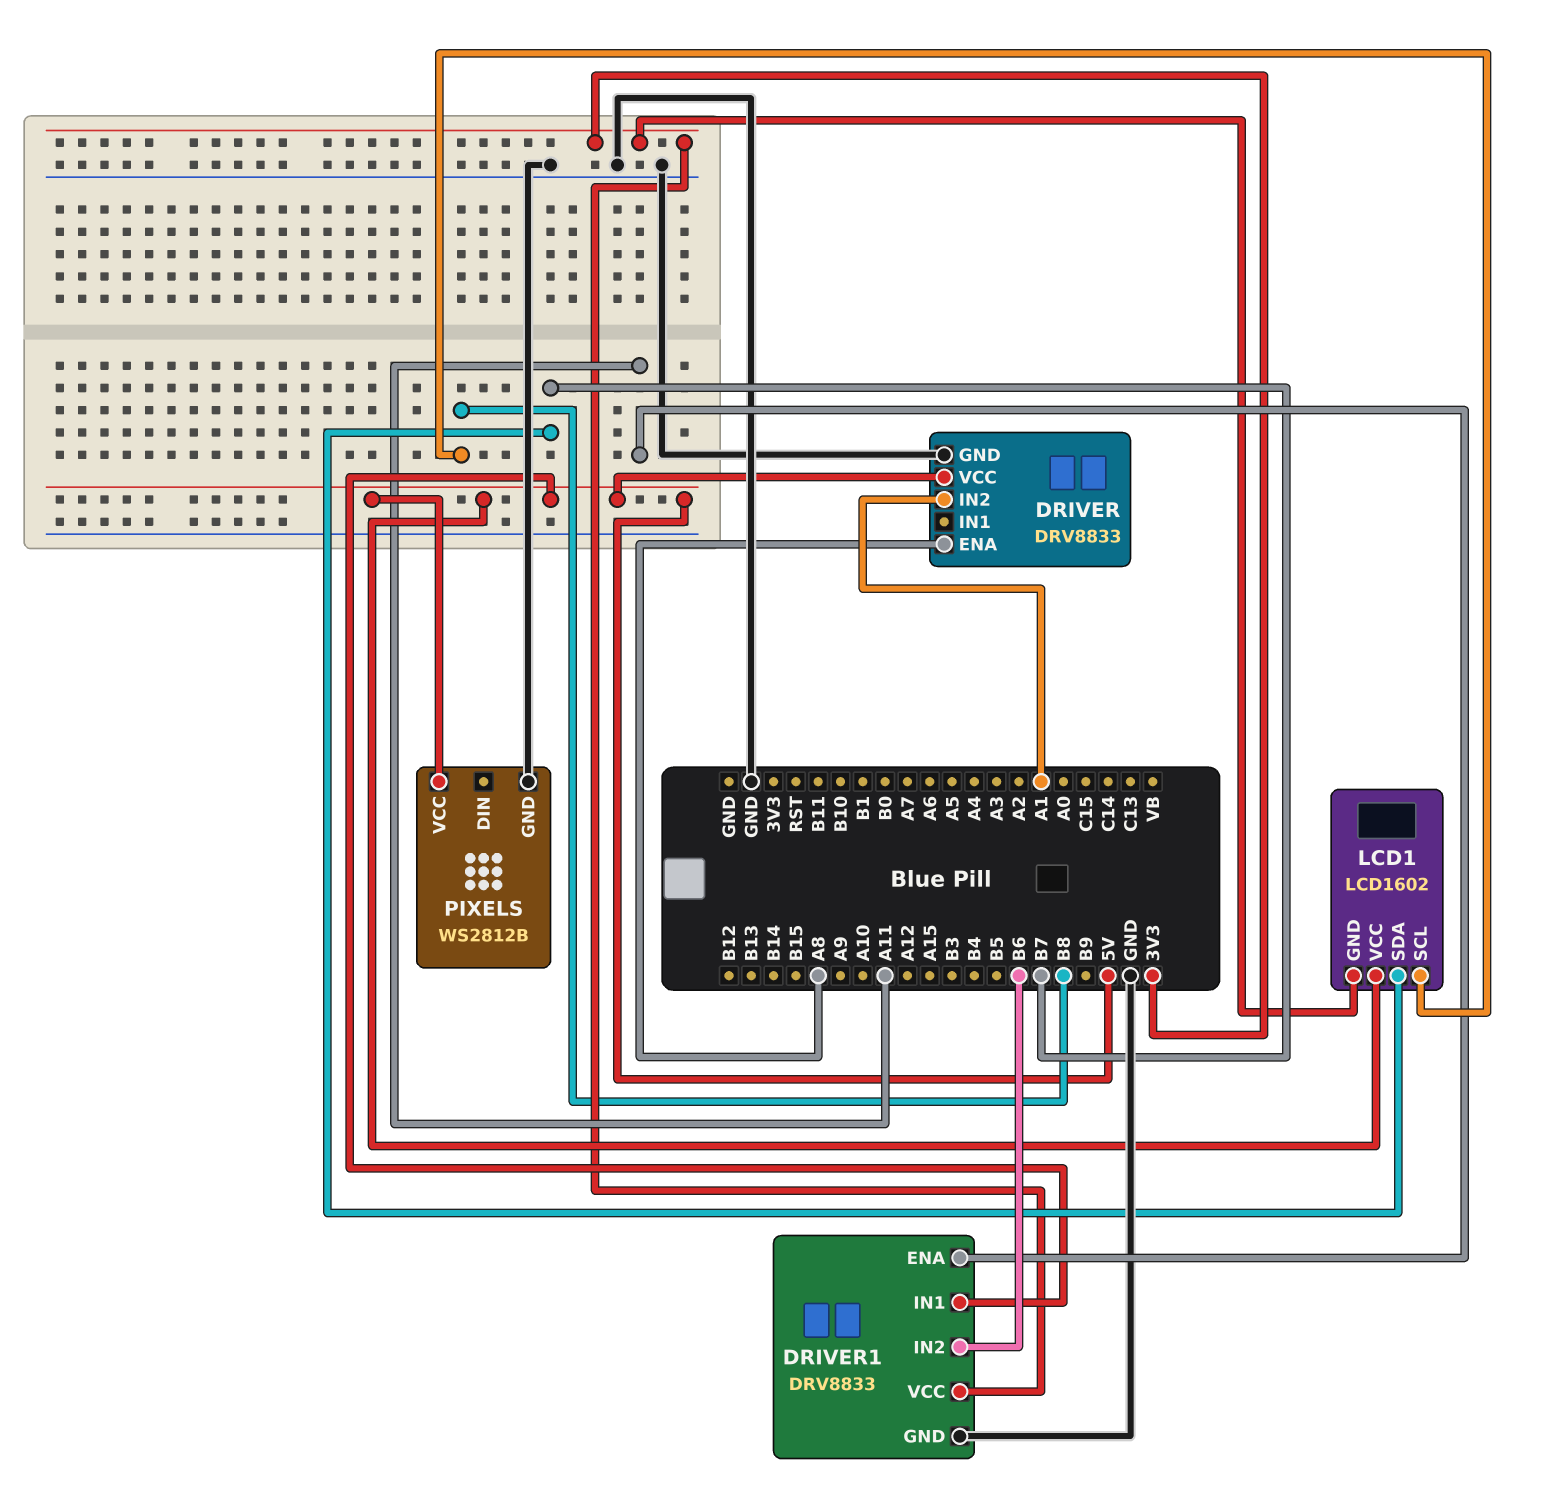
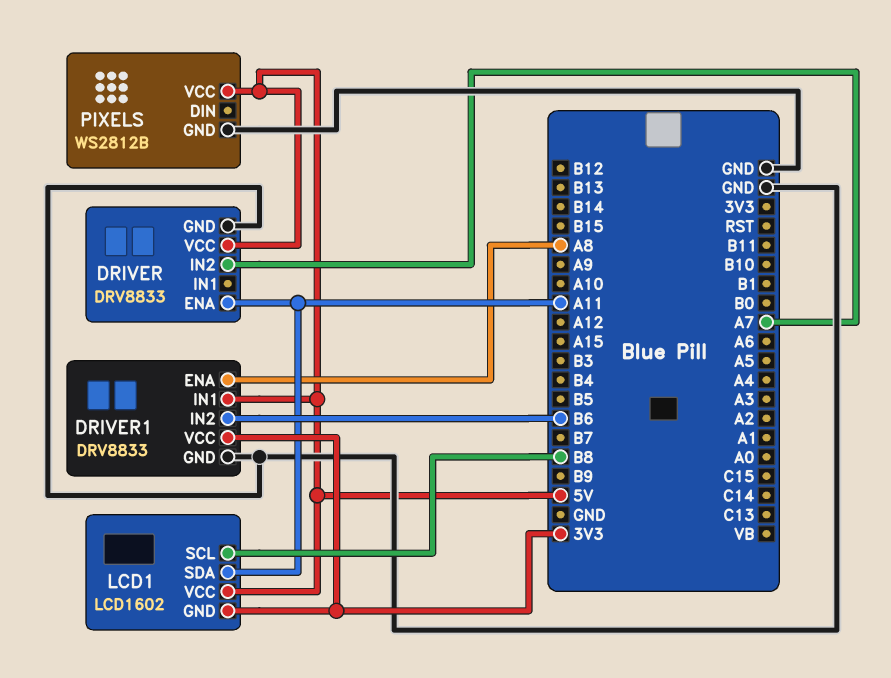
DRIVER pin ENA: A8 -> A11
DRIVER pin IN2: A1 -> A7
DRIVER1 pin ENA: A11 -> A8
LCD1 pin SDA: B7 -> A11

